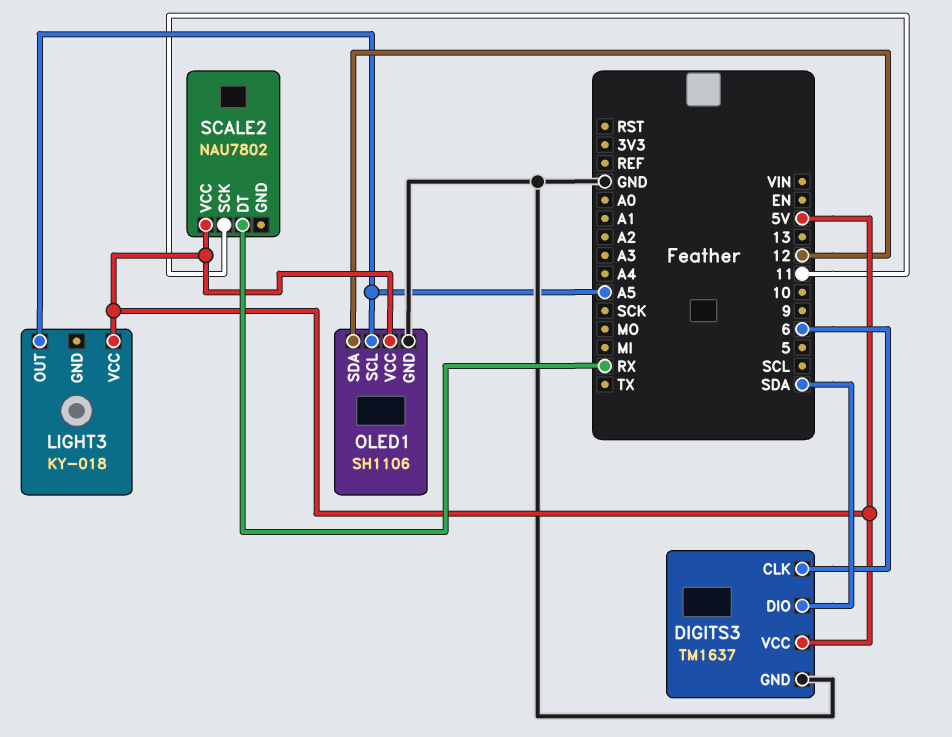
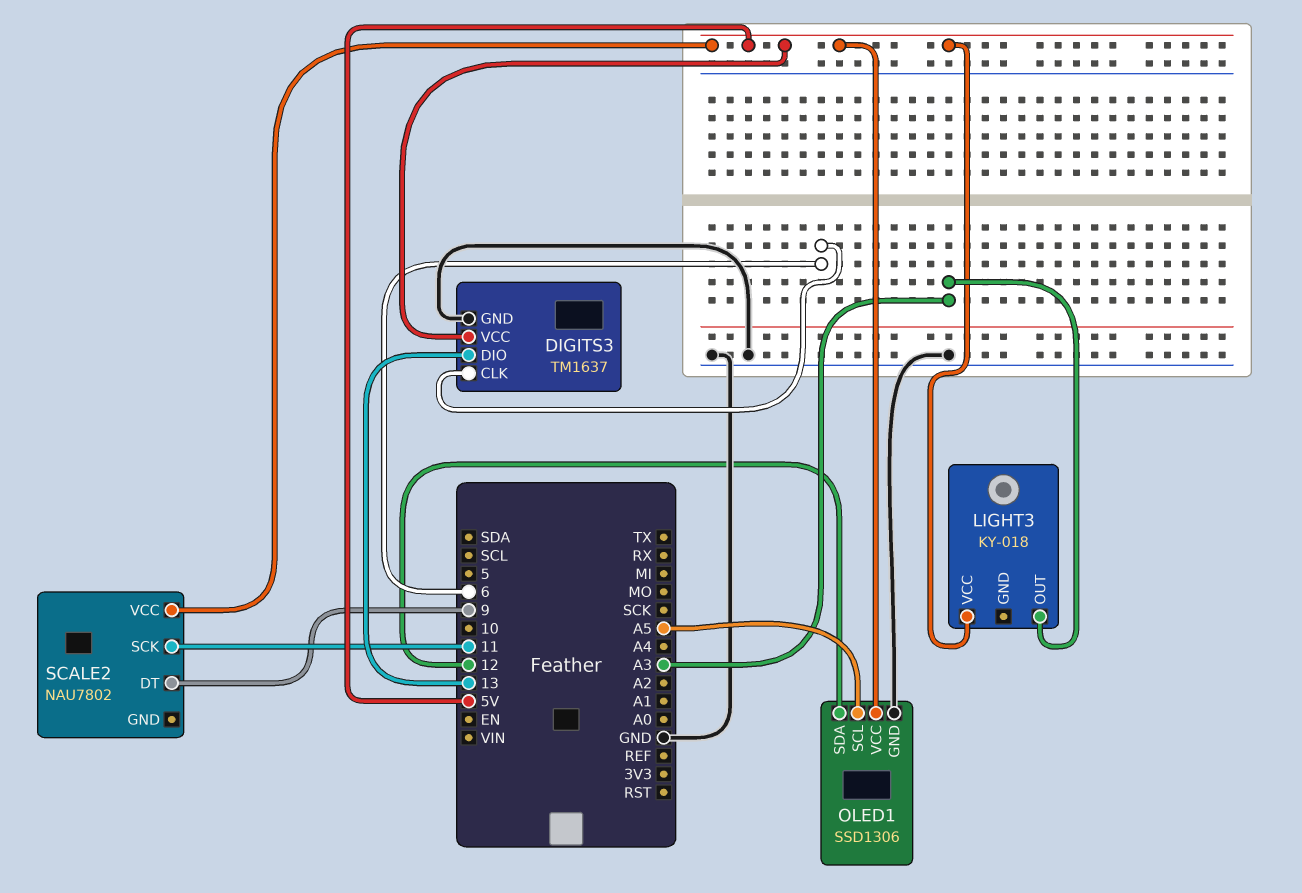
DIGITS3 pin DIO: SDA -> 13
LIGHT3 pin OUT: A5 -> A3
OLED1: SH1106 -> SSD1306
SCALE2 pin DT: RX -> 9

